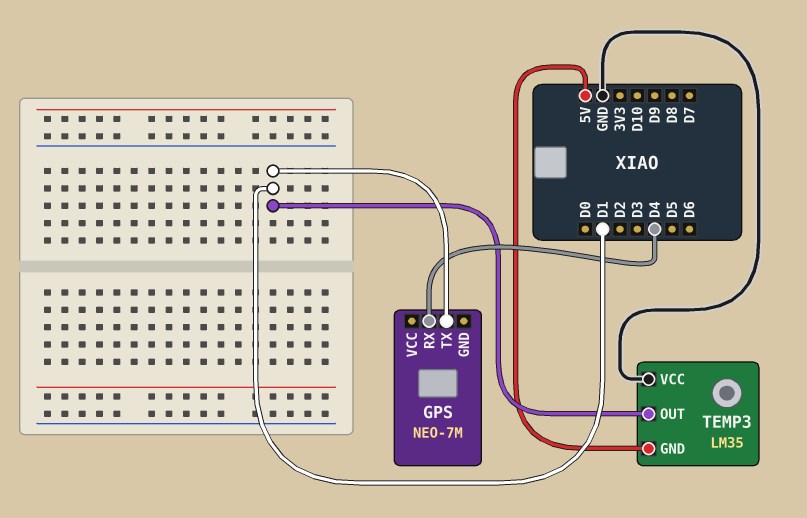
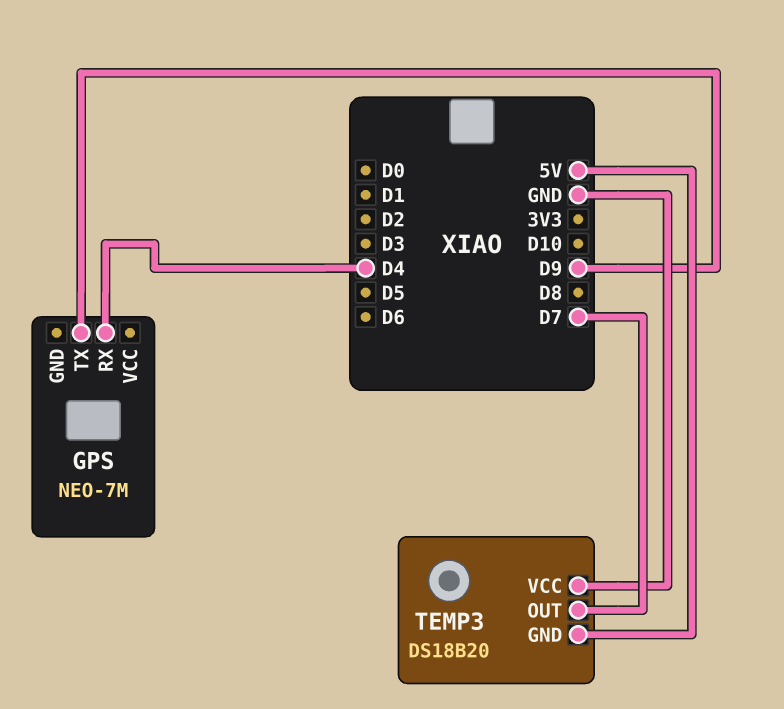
GPS pin TX: D1 -> D9
TEMP3: LM35 -> DS18B20
TEMP3 pin OUT: D1 -> D7

